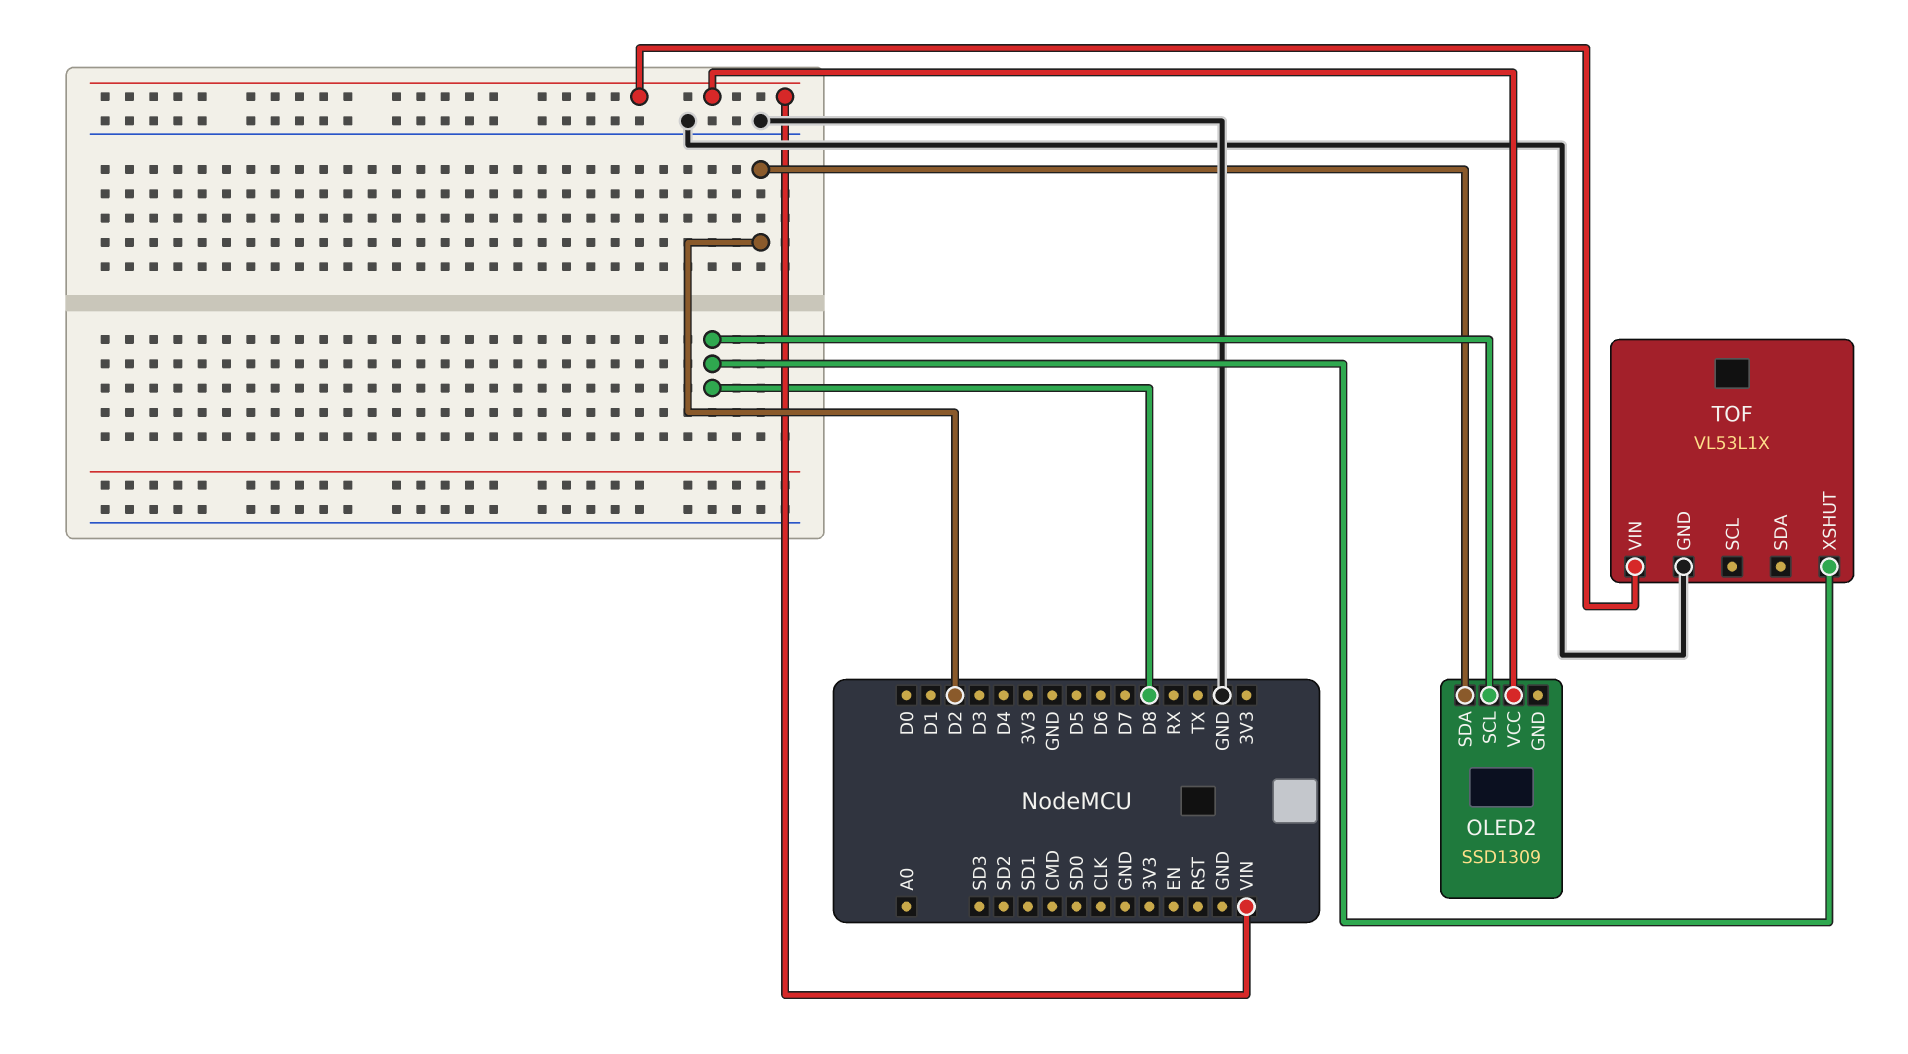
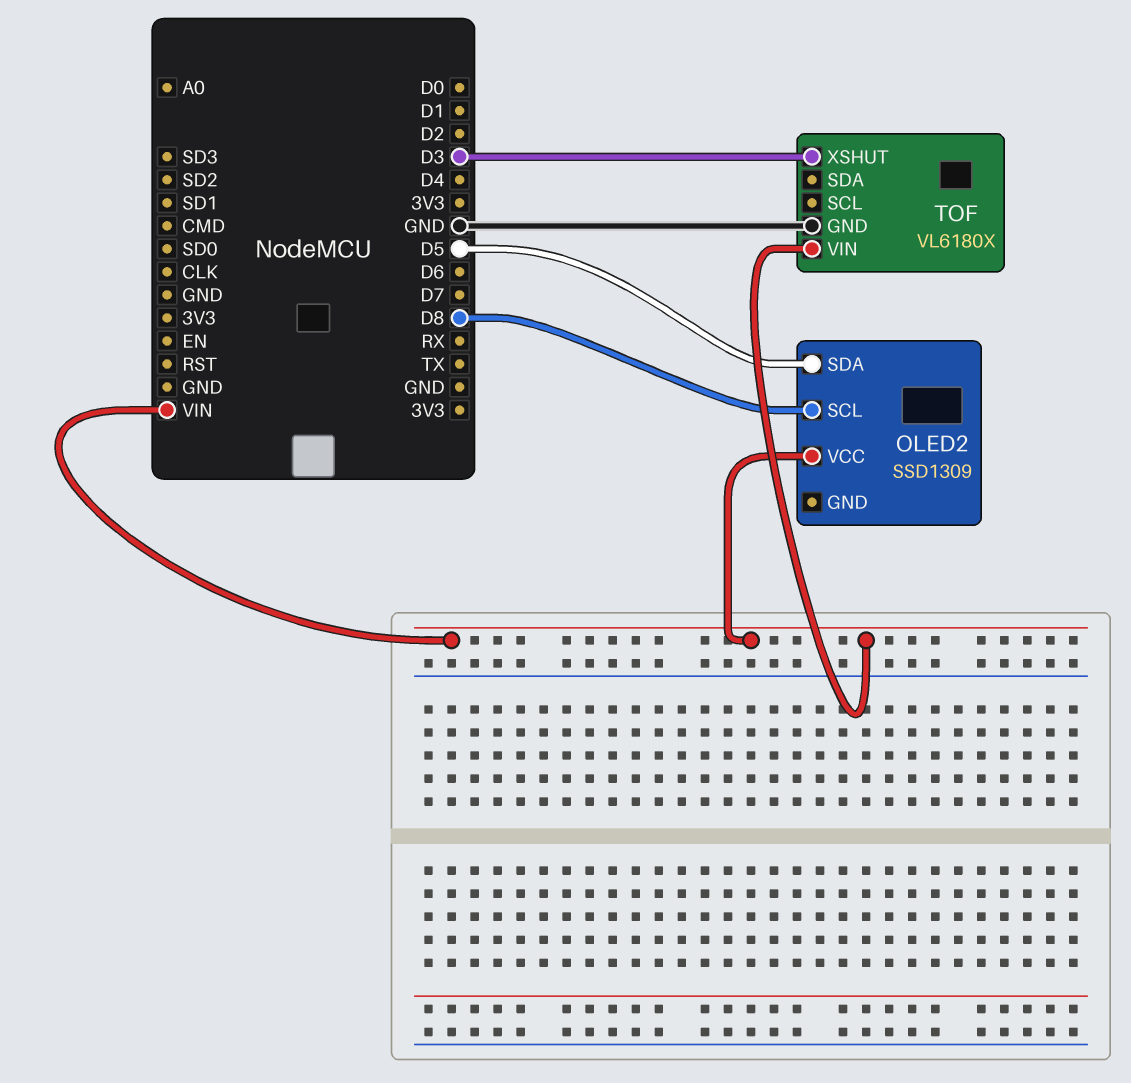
OLED2 pin SDA: D2 -> D5
TOF: VL53L1X -> VL6180X
TOF pin XSHUT: D8 -> D3

